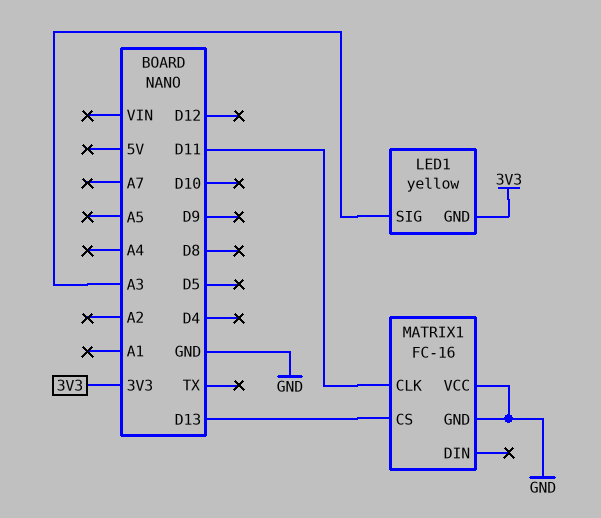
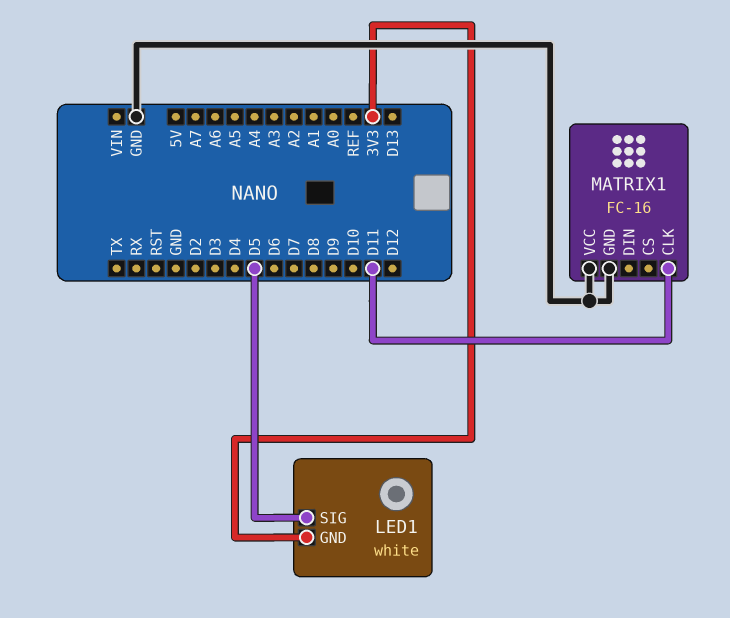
LED1: yellow -> white
LED1 pin SIG: A3 -> D5
MATRIX1 pin CS: D13 -> none

